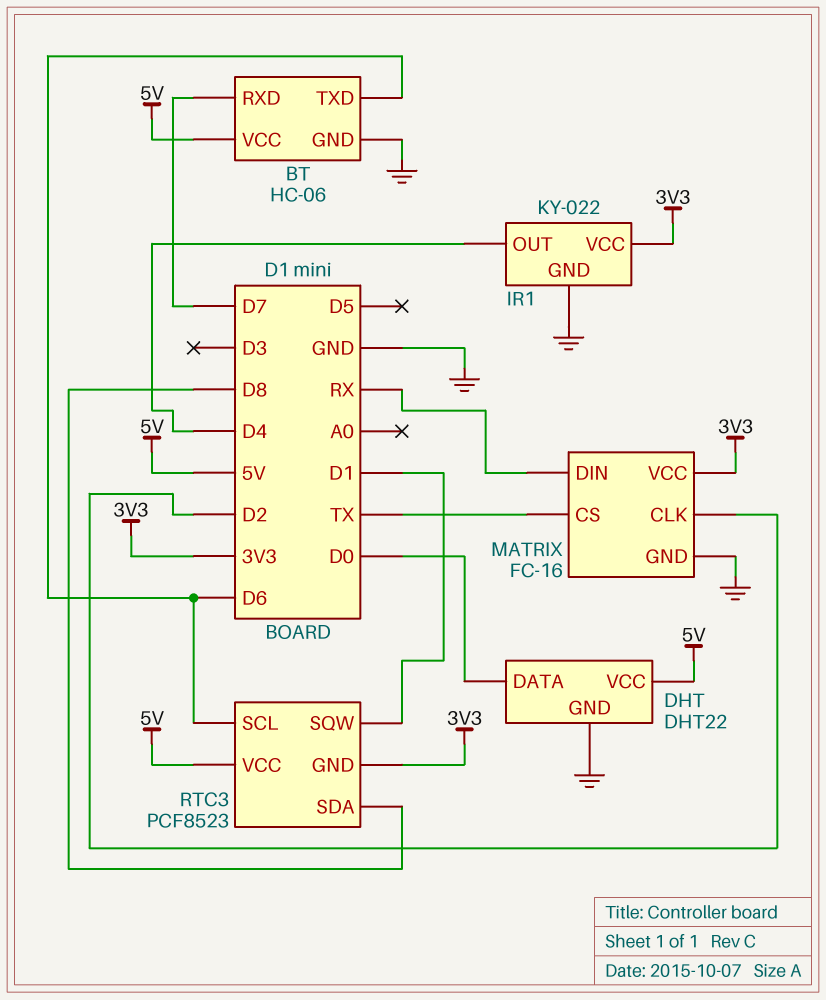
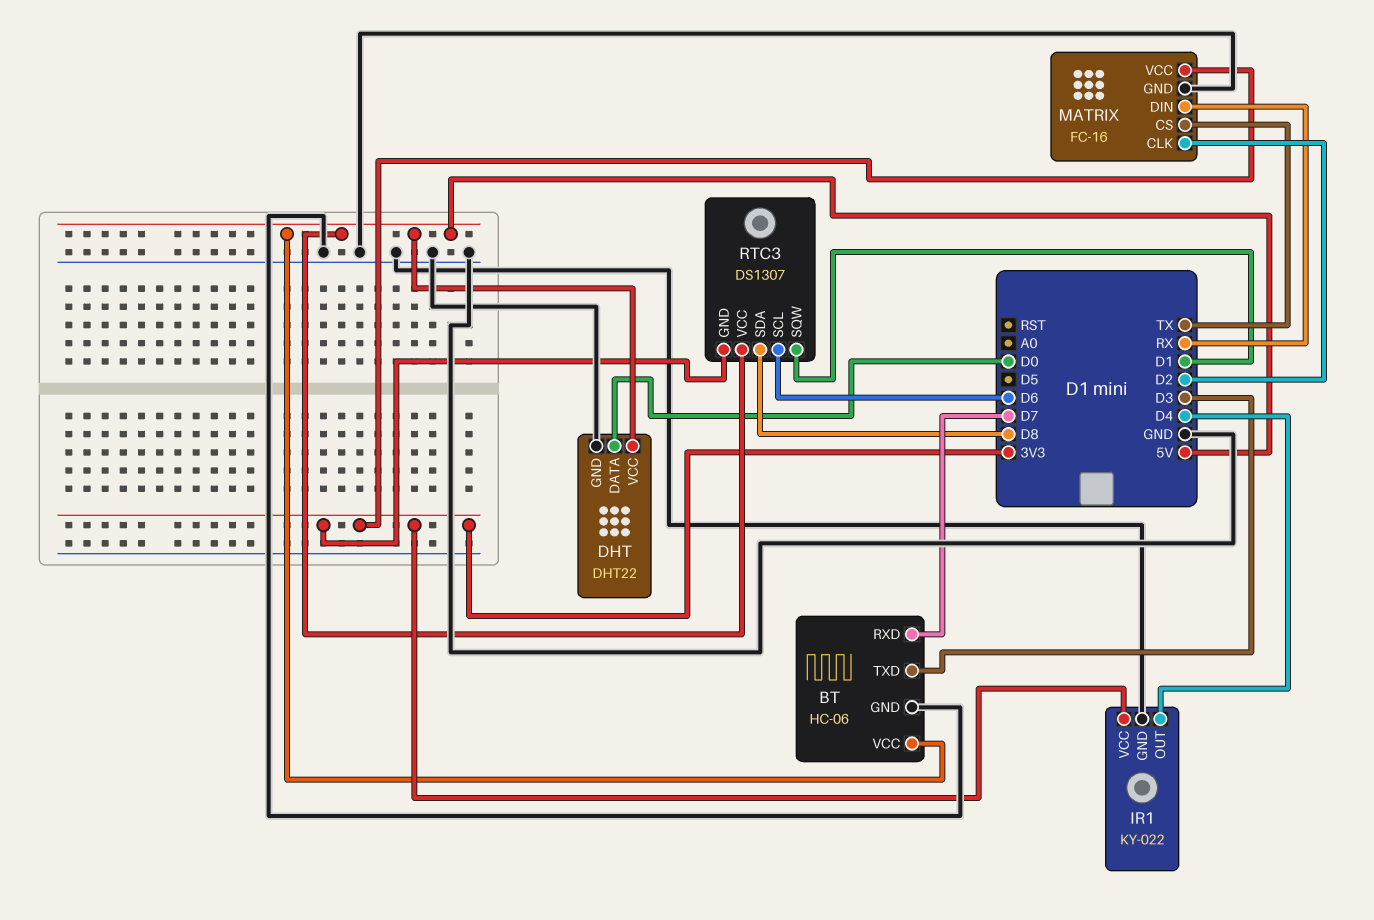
BT pin TXD: D6 -> D3
RTC3: PCF8523 -> DS1307

